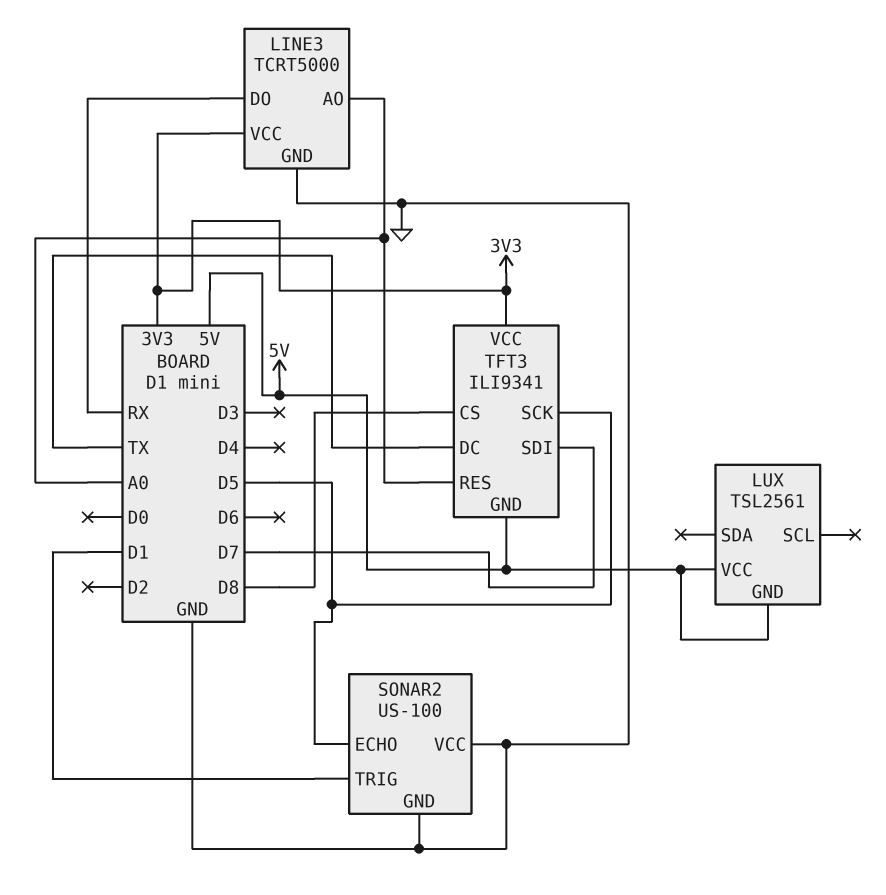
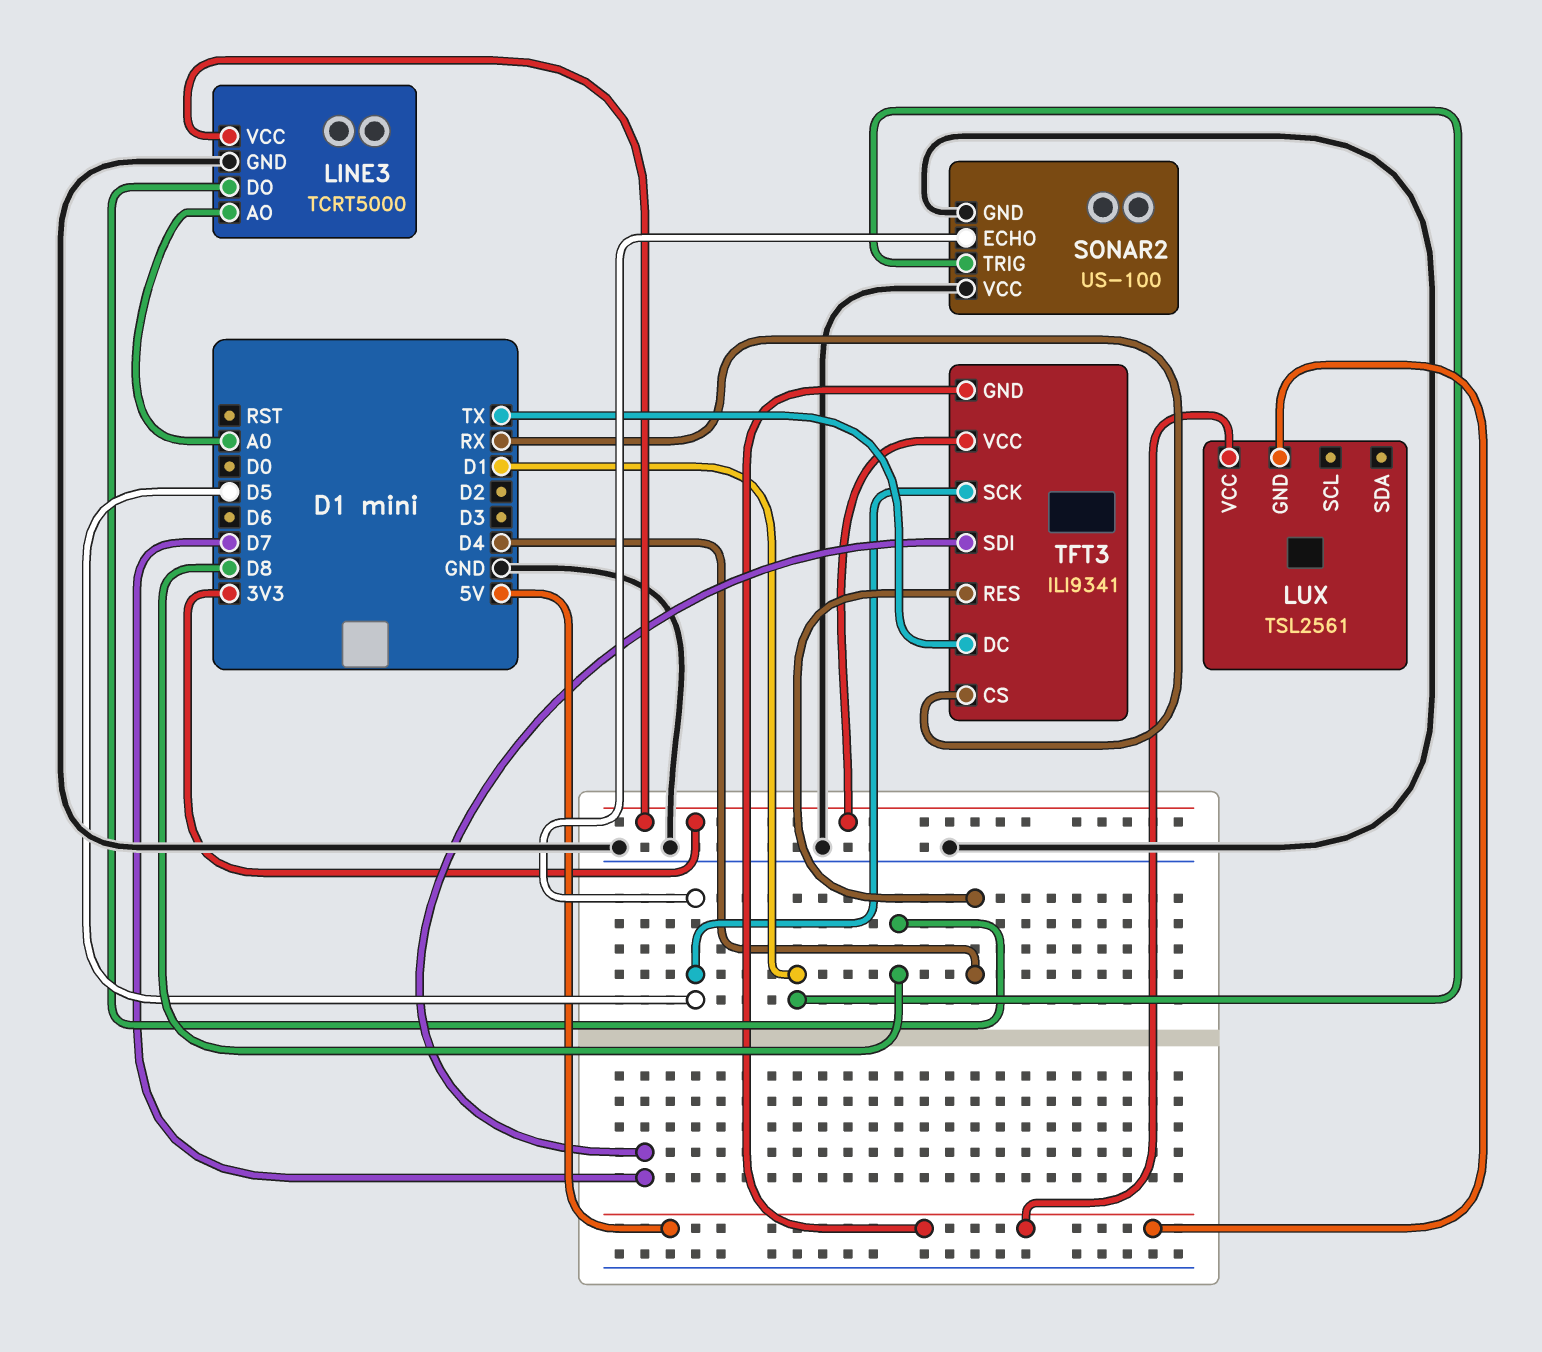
LINE3 pin DO: RX -> D8
TFT3 pin CS: D8 -> RX
TFT3 pin RES: A0 -> D4

